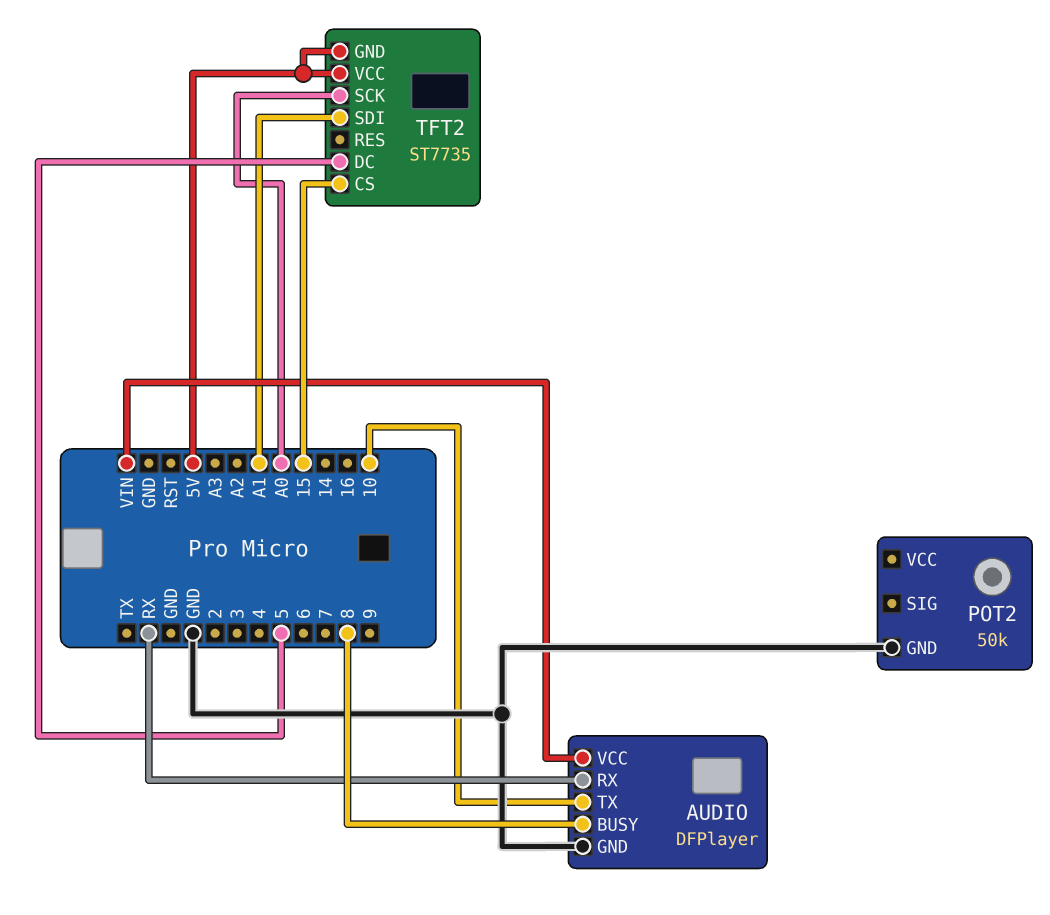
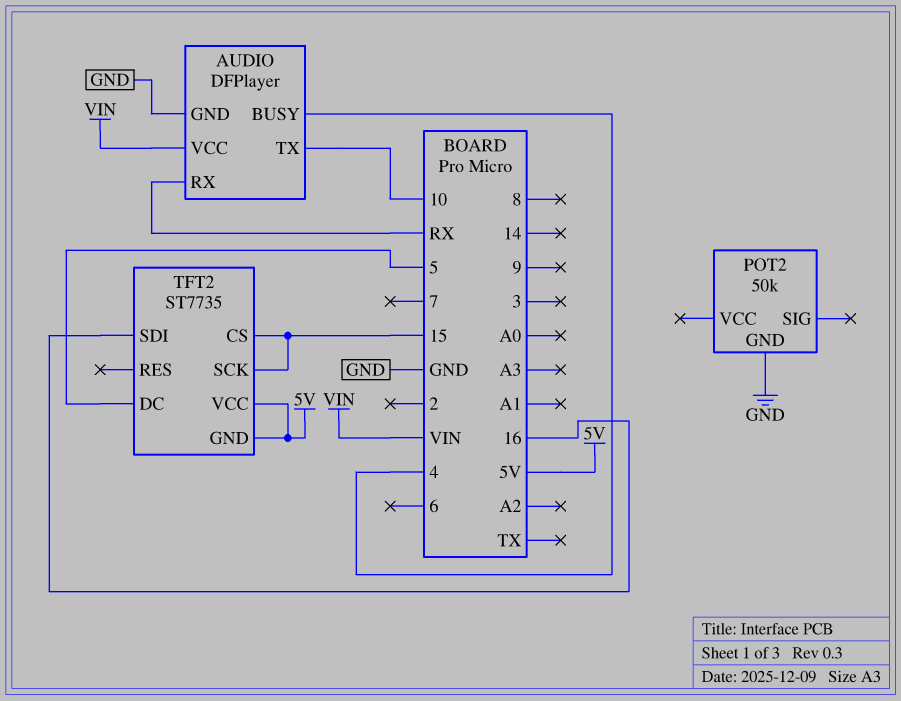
AUDIO pin BUSY: 8 -> 4
TFT2 pin SCK: A0 -> 15
TFT2 pin SDI: A1 -> 16

